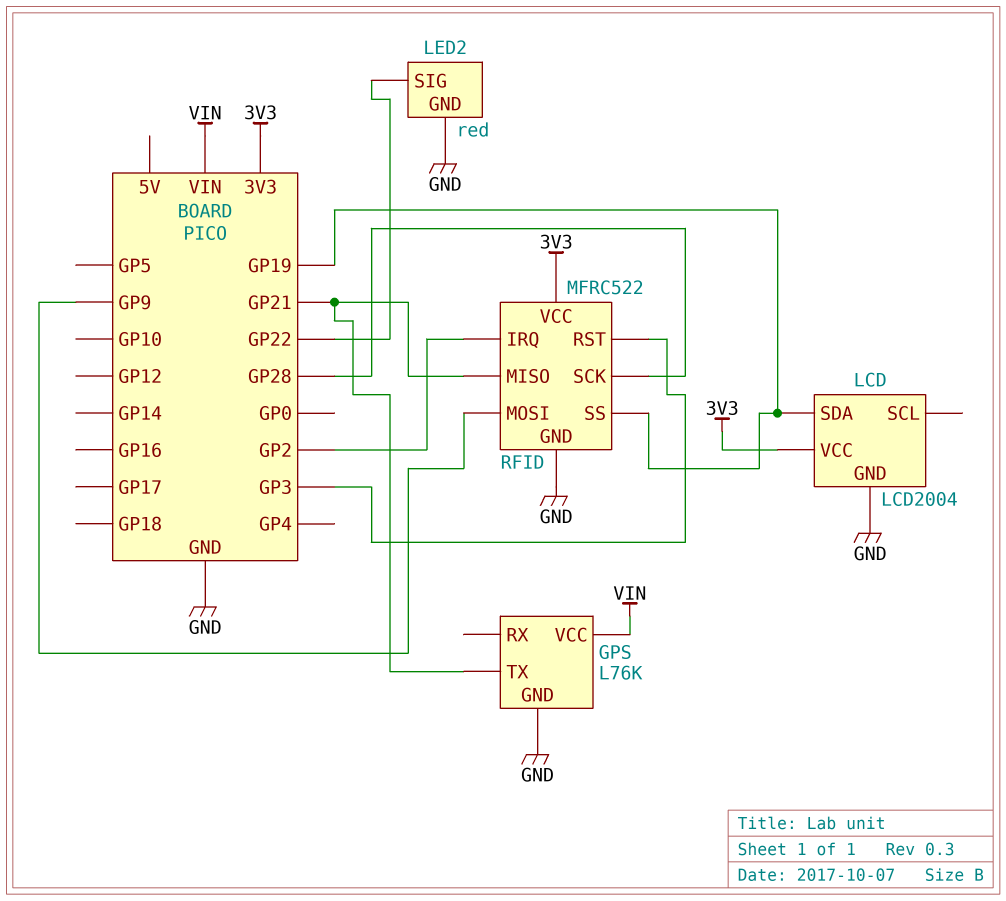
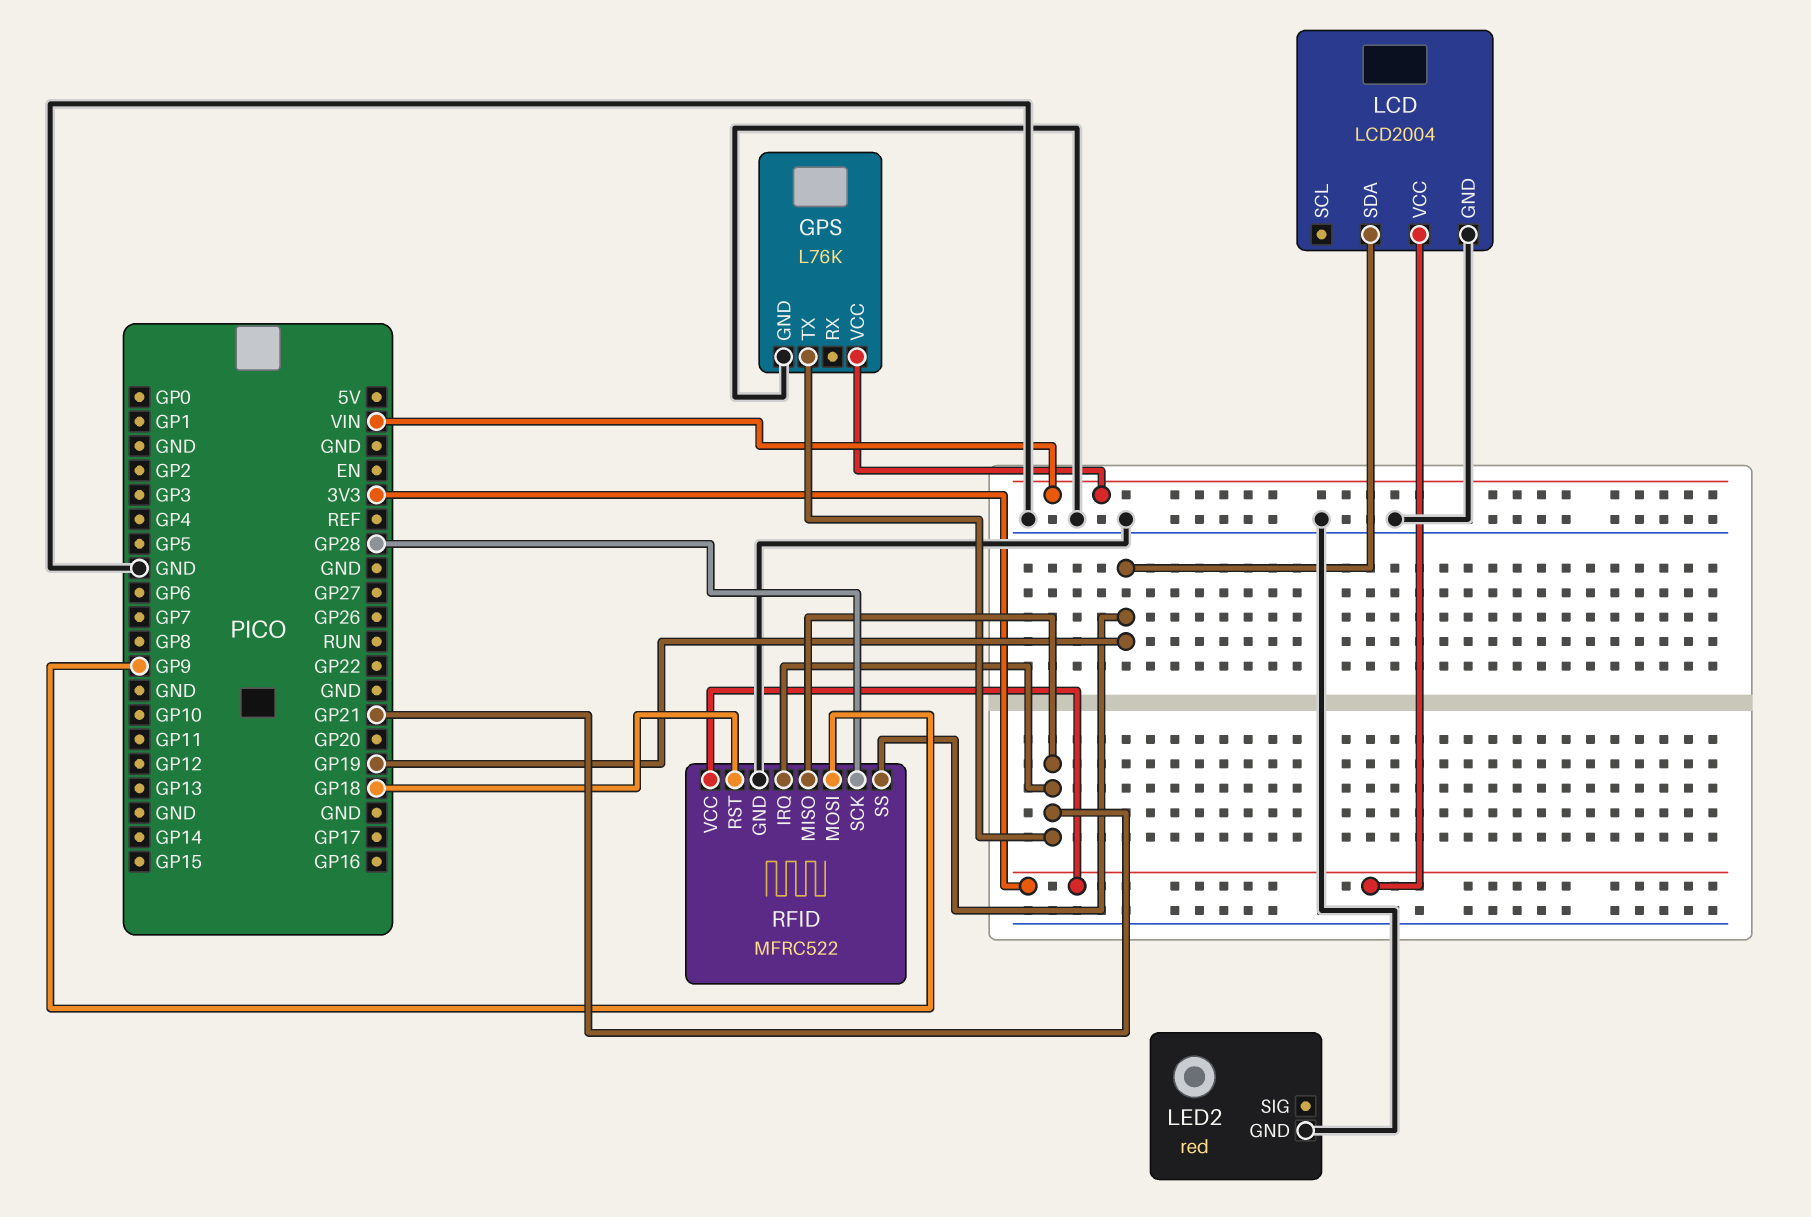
LED2 pin SIG: GP22 -> none
RFID pin IRQ: GP2 -> GP21
RFID pin RST: GP3 -> GP18

